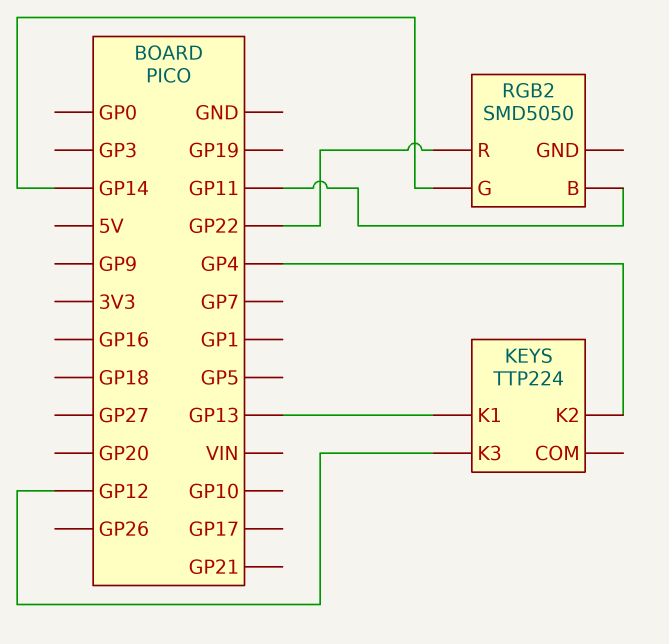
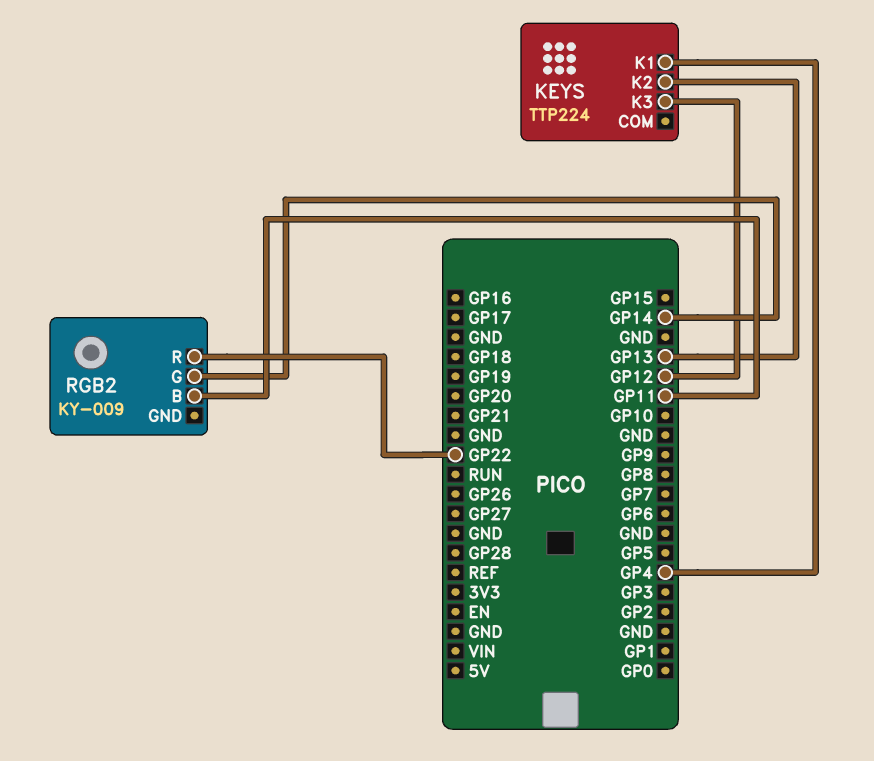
KEYS pin K1: GP13 -> GP4
KEYS pin K2: GP4 -> GP13
RGB2: SMD5050 -> KY-009

